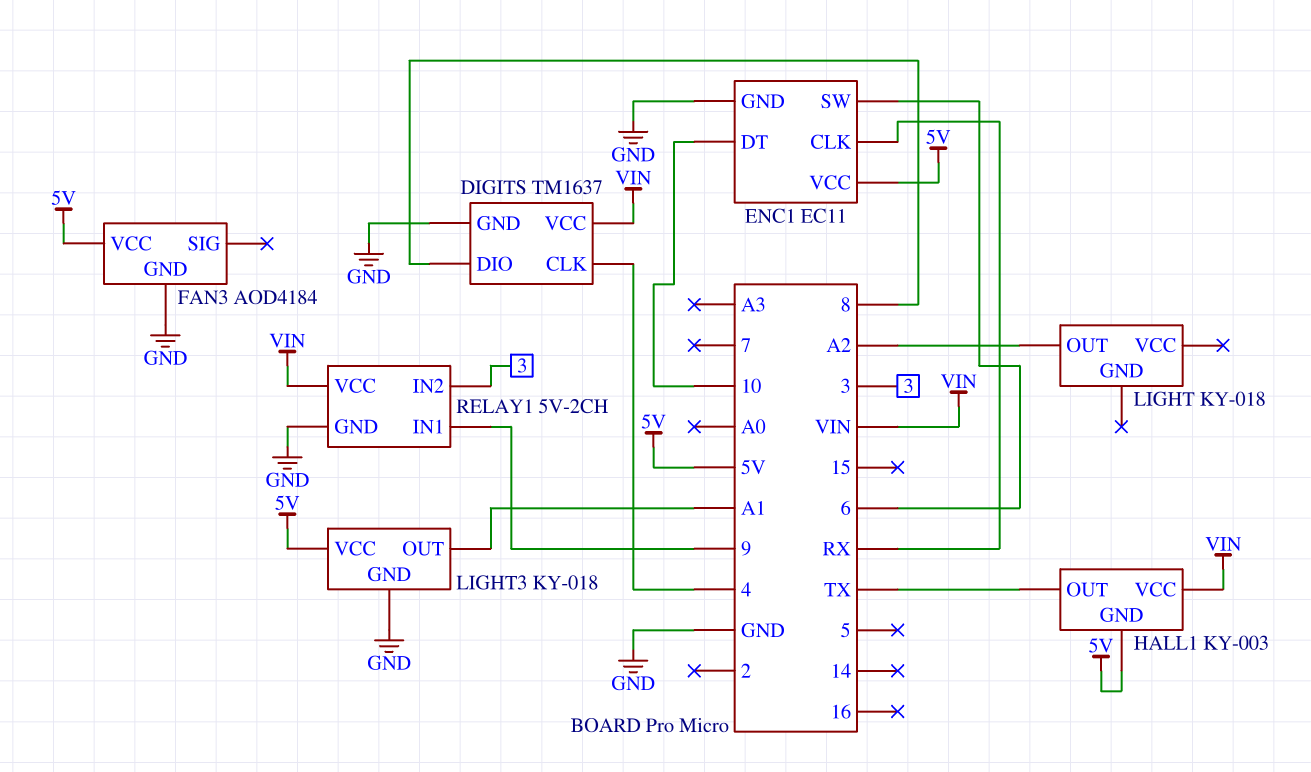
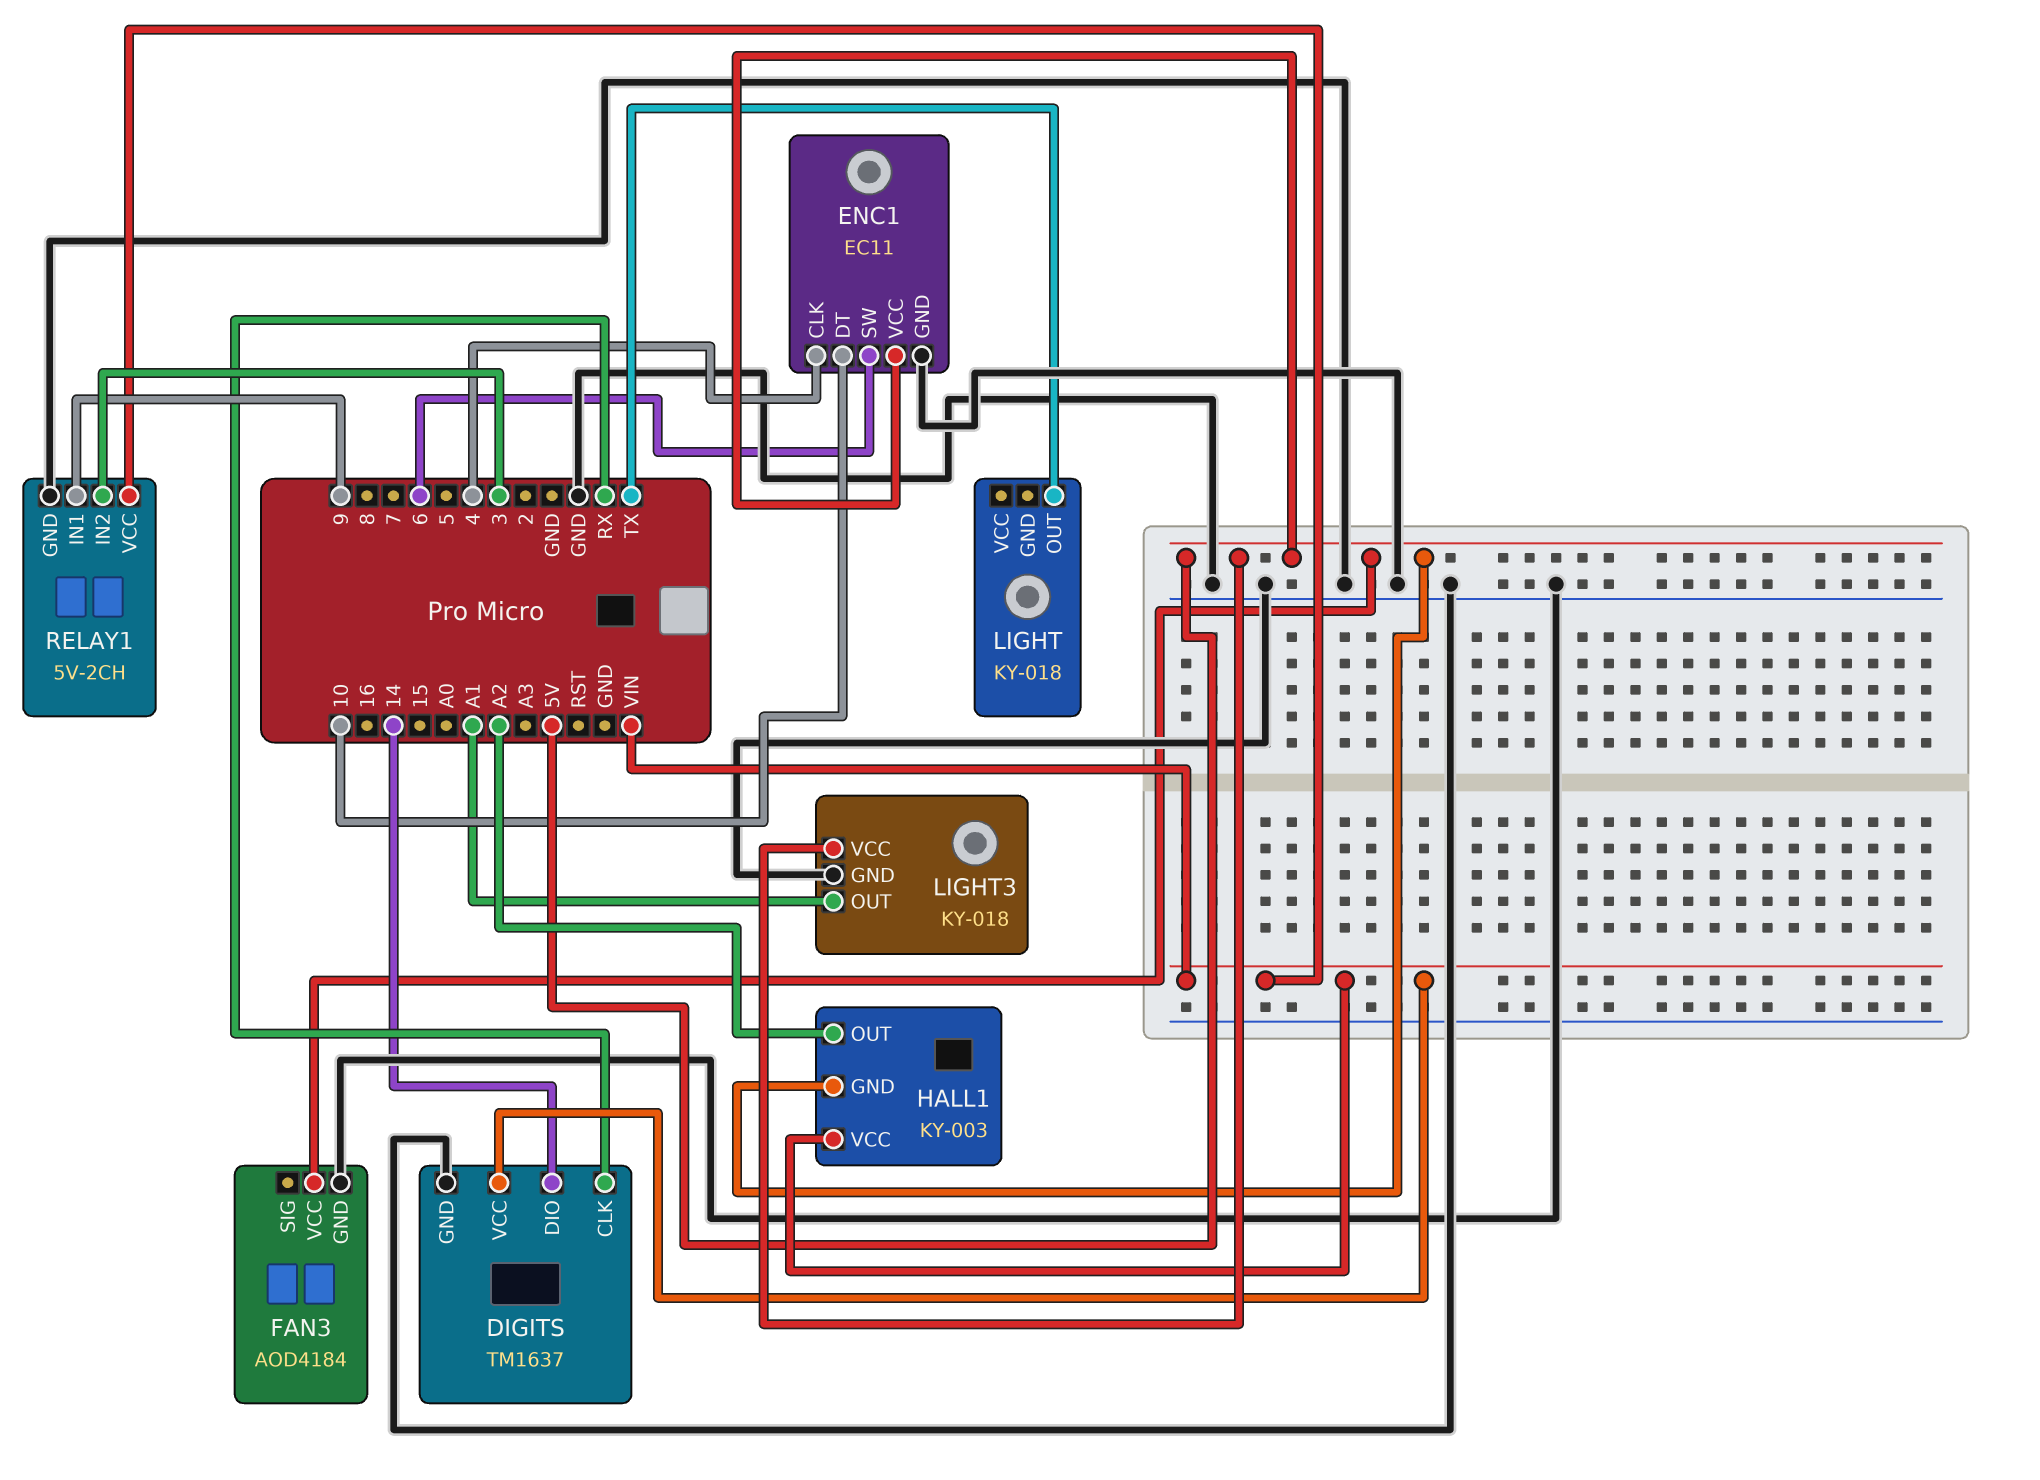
DIGITS pin CLK: 4 -> RX
DIGITS pin DIO: 8 -> 14
ENC1 pin CLK: RX -> 4
HALL1 pin OUT: TX -> A2
LIGHT pin OUT: A2 -> TX

